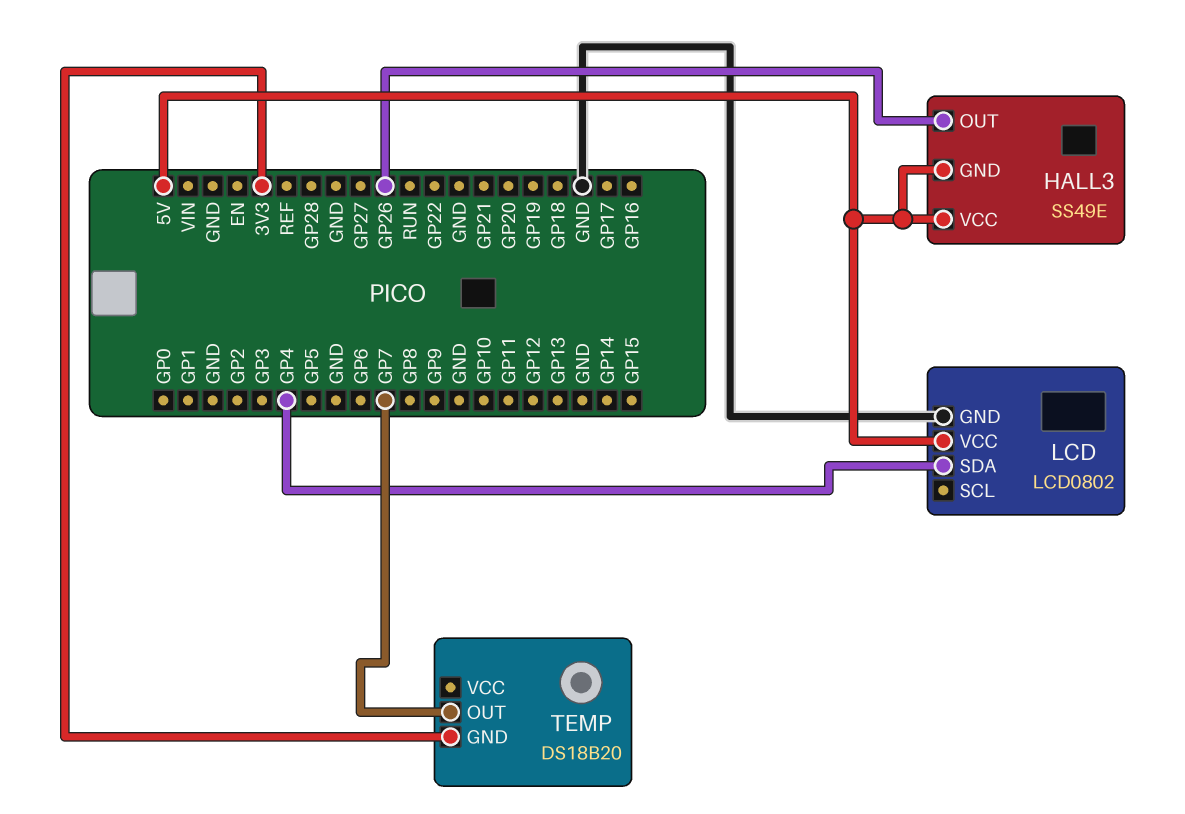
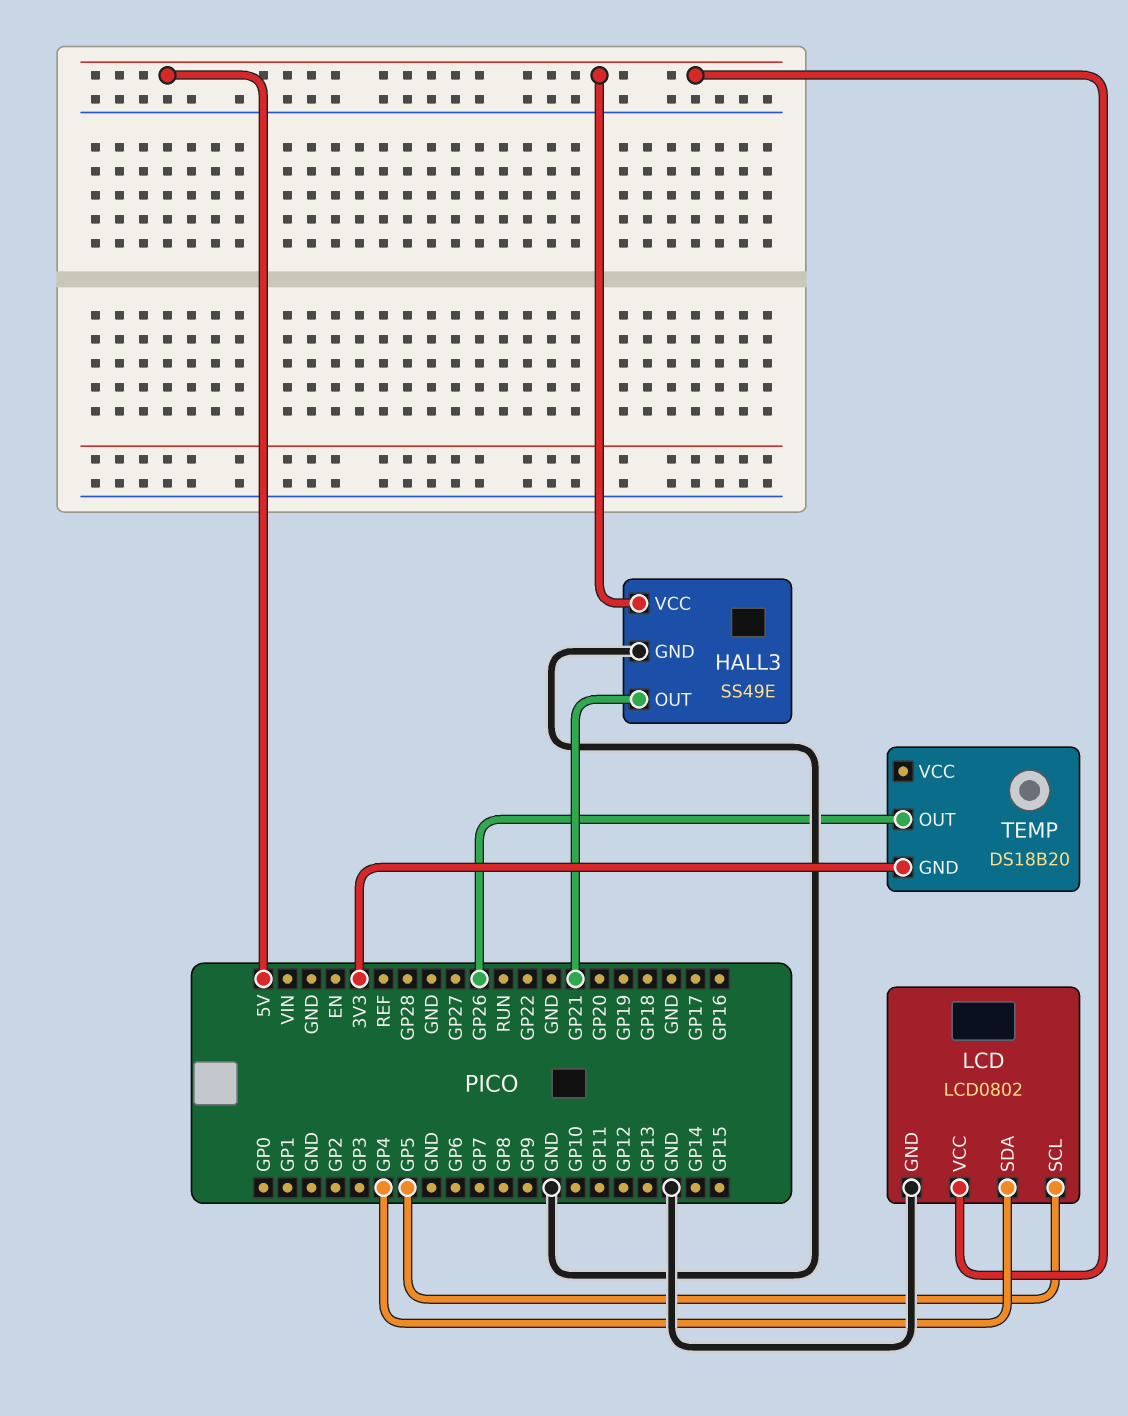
HALL3 pin GND: 5V -> GND
HALL3 pin OUT: GP26 -> GP21
LCD pin SCL: none -> GP5
TEMP pin OUT: GP7 -> GP26

